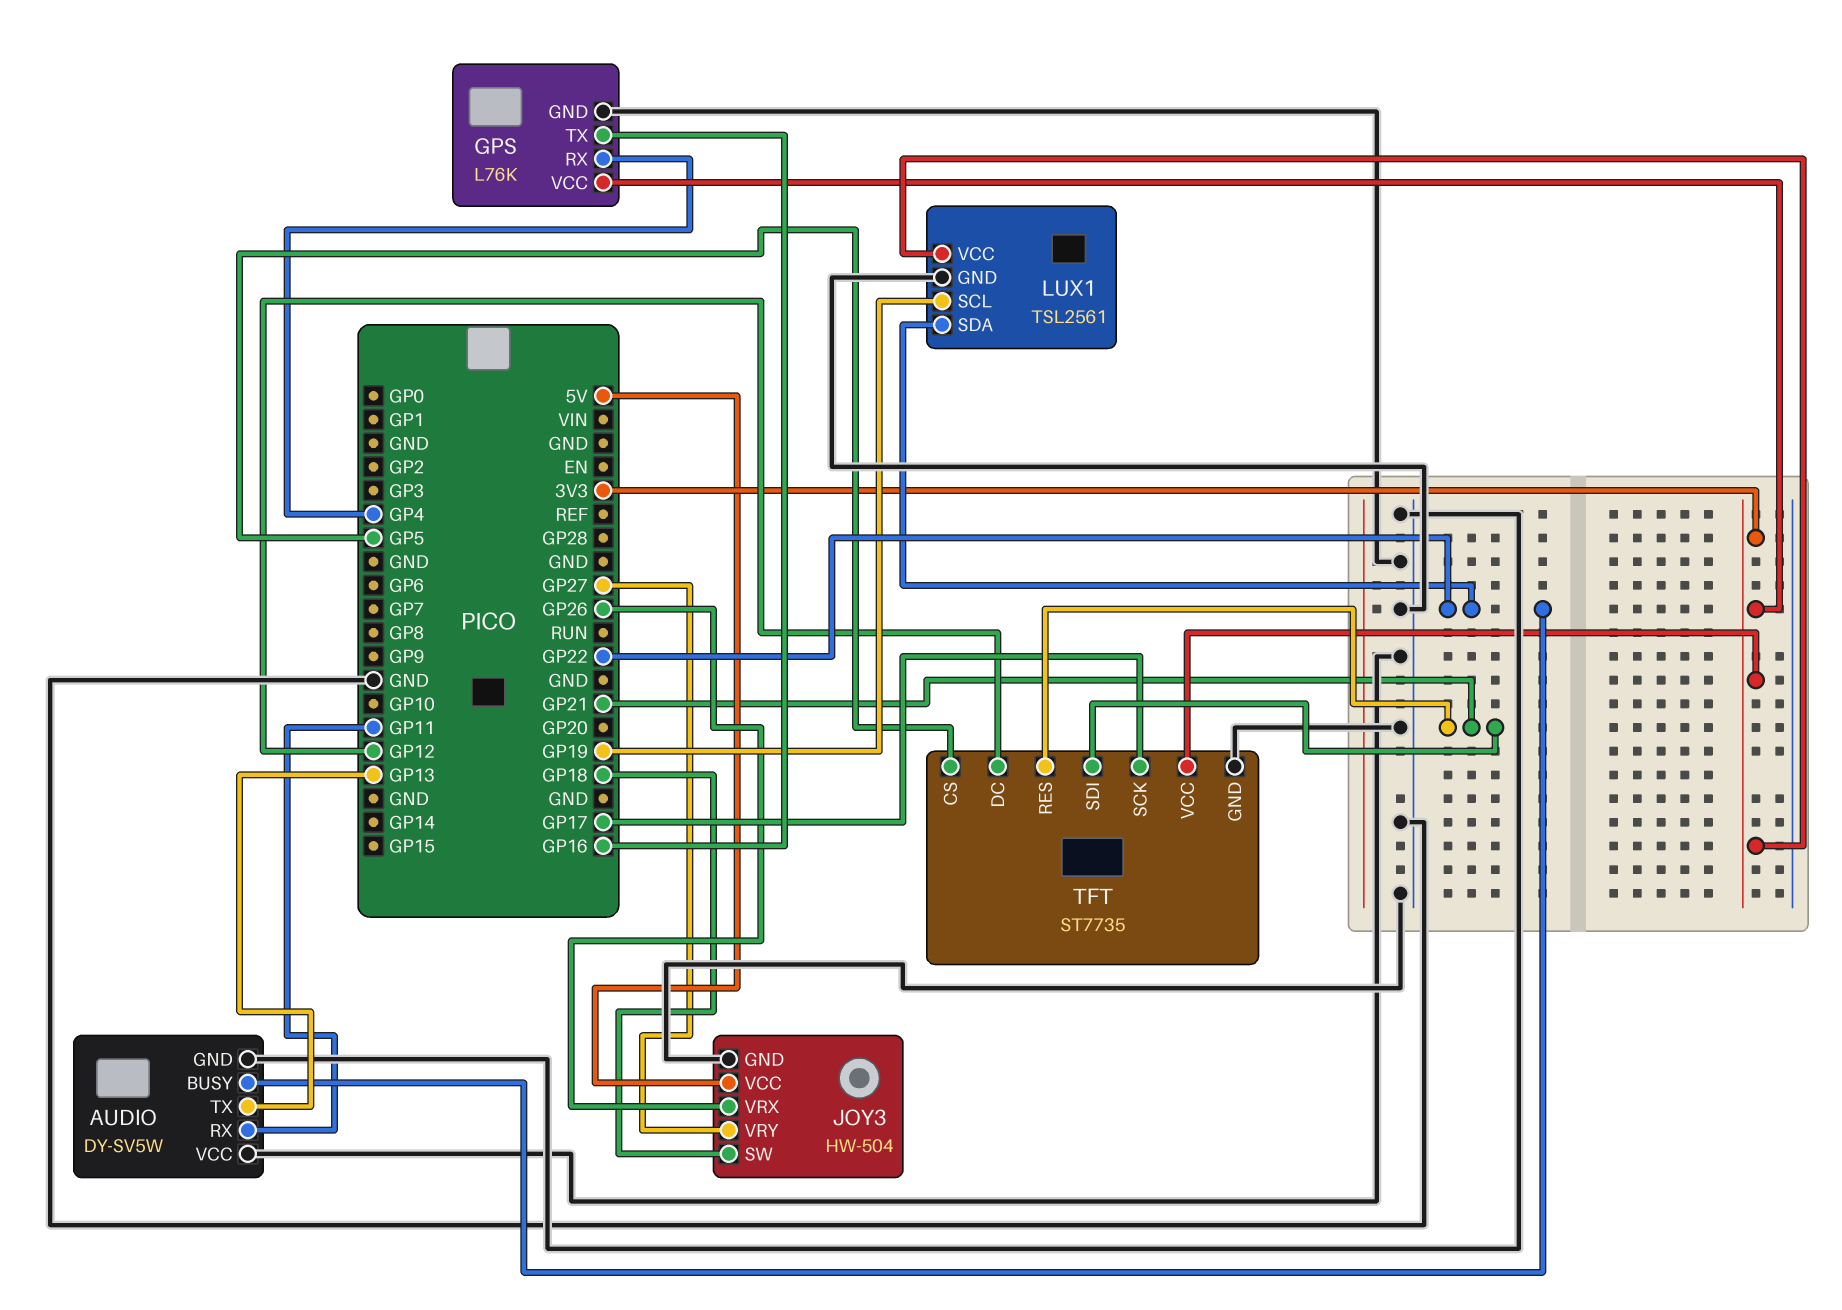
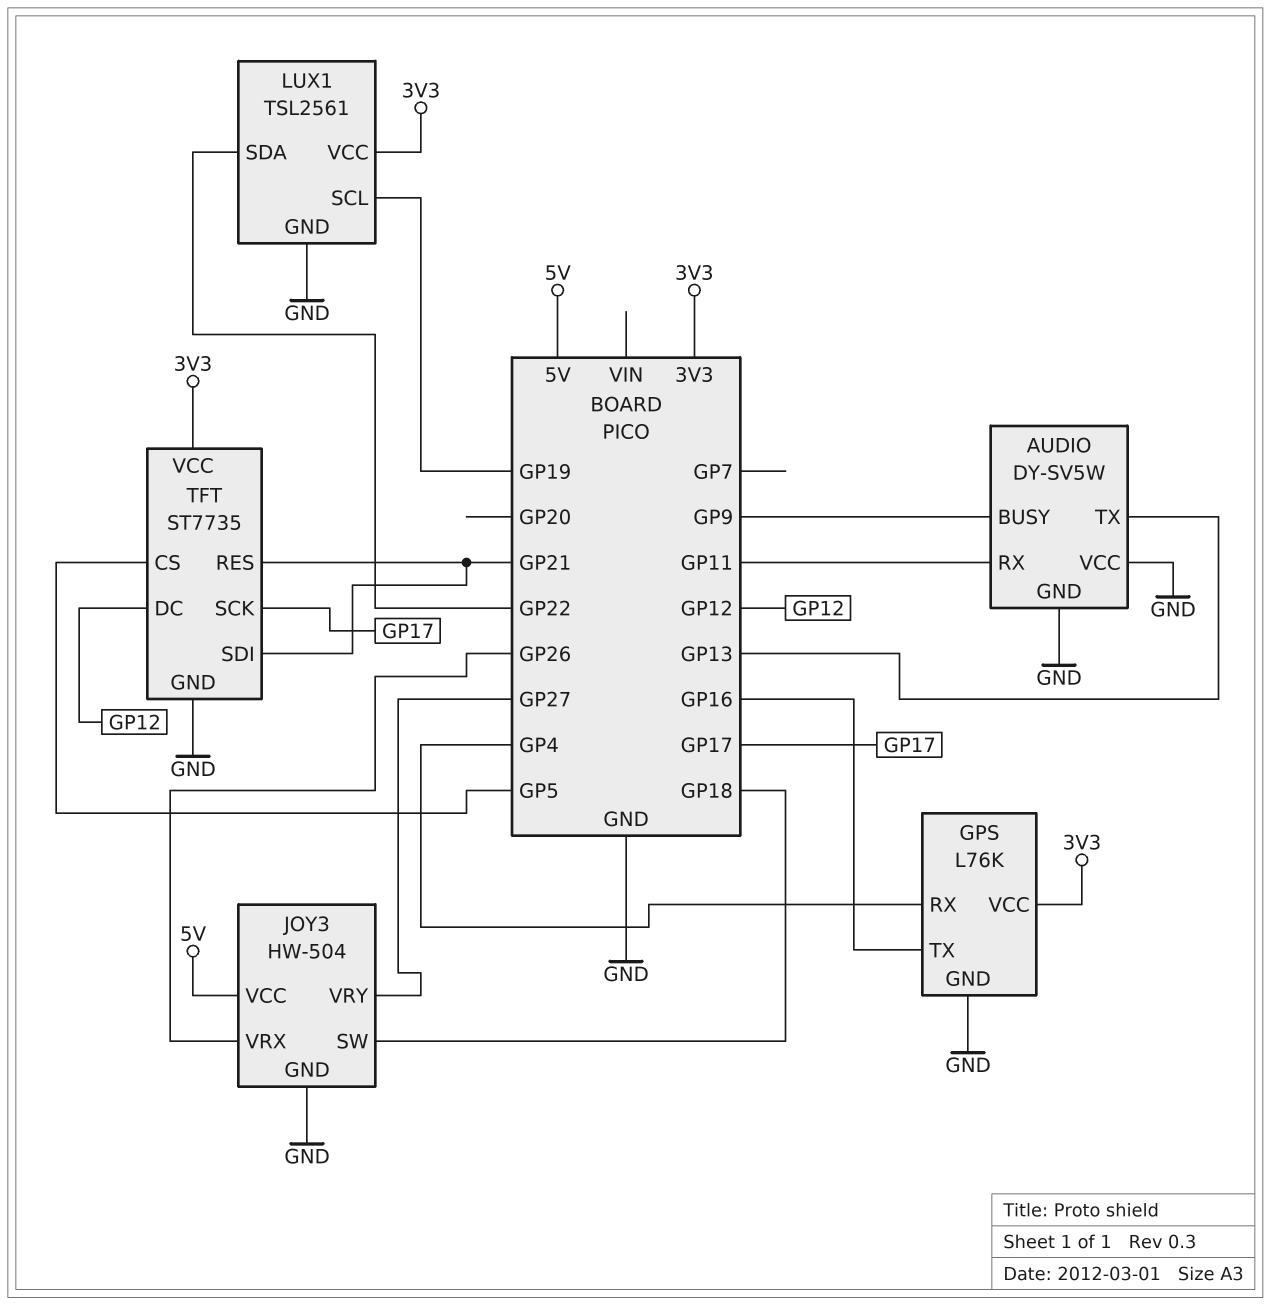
AUDIO pin BUSY: GP22 -> GP9

